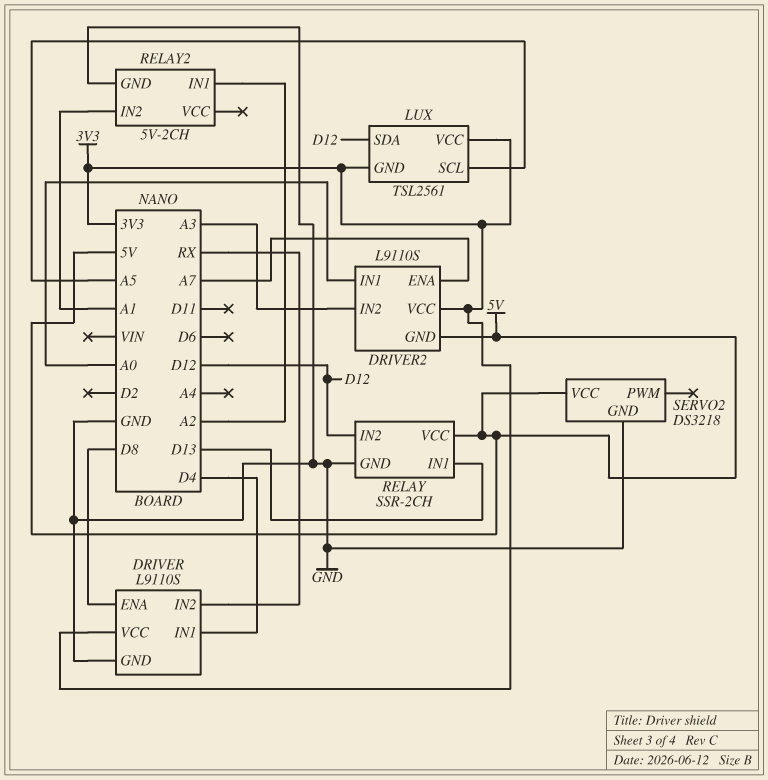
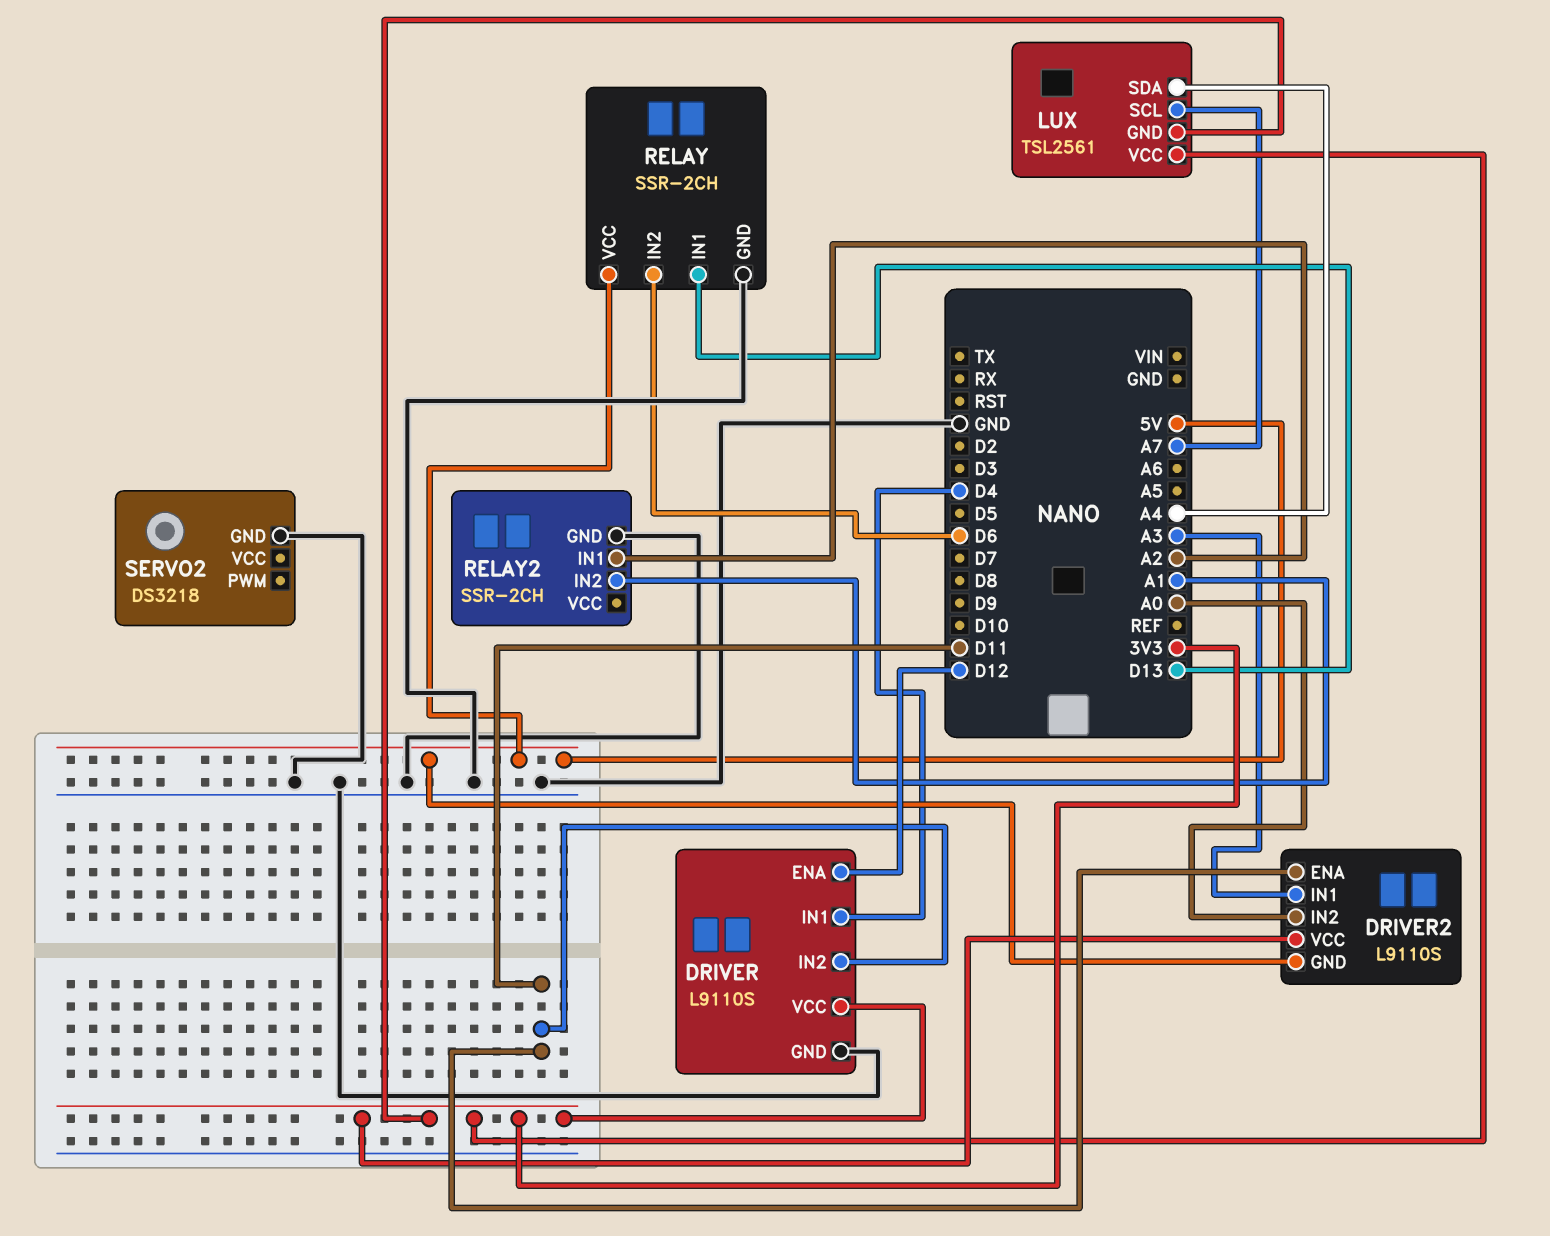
DRIVER pin ENA: D8 -> D12
DRIVER pin IN2: RX -> D11
DRIVER2 pin ENA: A7 -> D11
DRIVER2 pin IN1: A0 -> A3
DRIVER2 pin IN2: A3 -> A0
LUX pin SCL: A5 -> A7
LUX pin SDA: D12 -> A4
RELAY pin IN2: D12 -> D6
RELAY2: 5V-2CH -> SSR-2CH
SERVO2 pin VCC: 5V -> none

